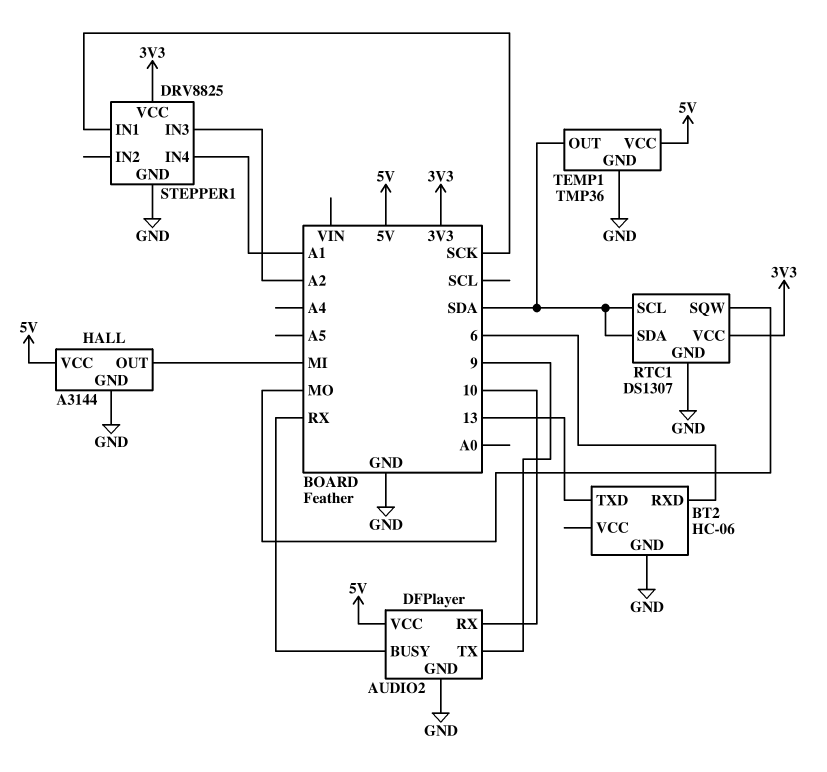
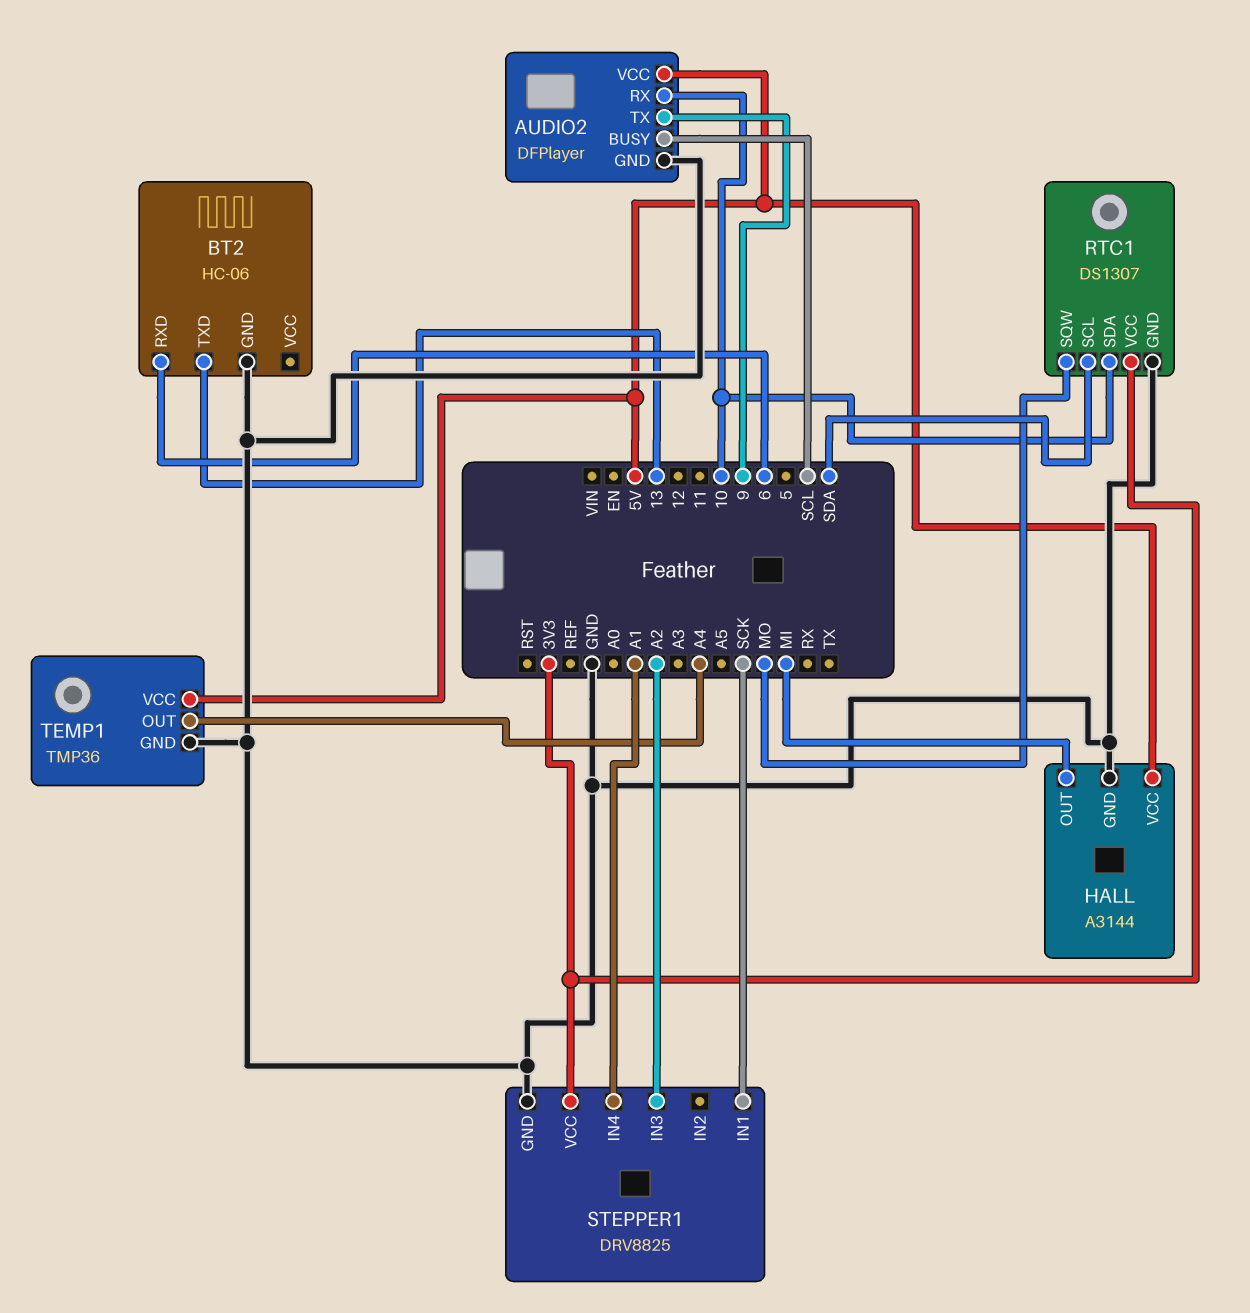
AUDIO2 pin BUSY: RX -> SCL
RTC1 pin SDA: SDA -> 10
TEMP1 pin OUT: SDA -> A4

